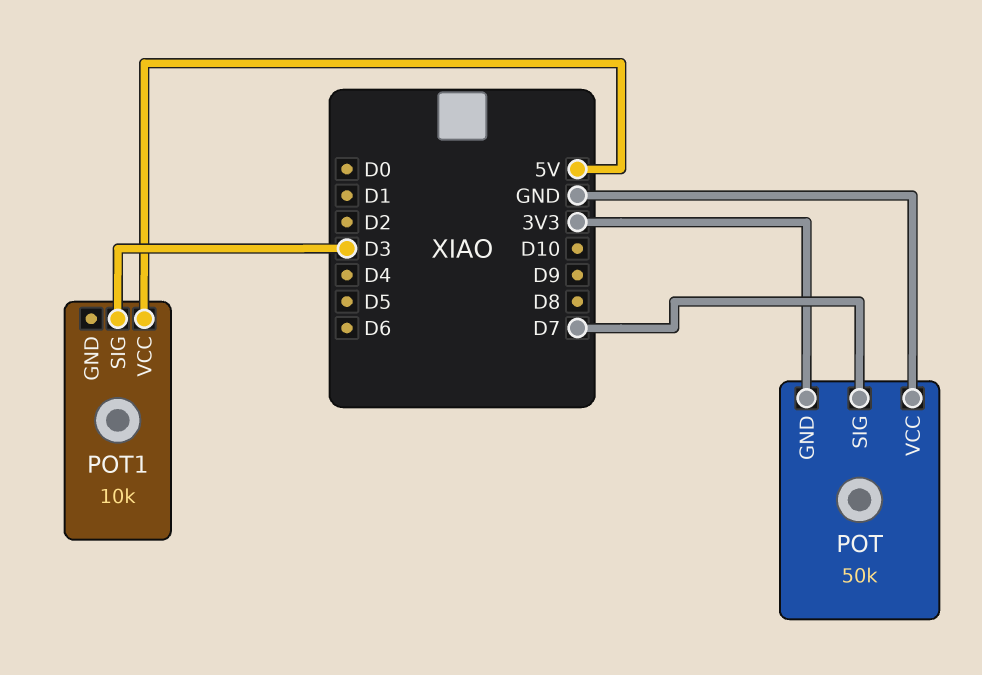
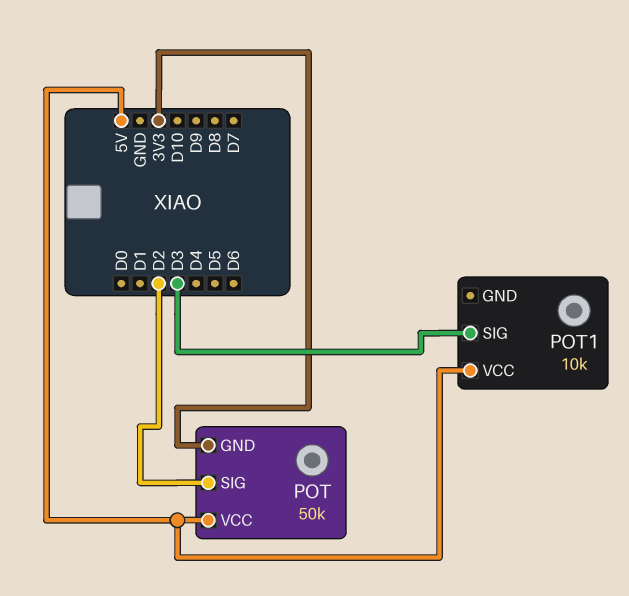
POT pin SIG: D7 -> D2
POT pin VCC: GND -> 5V

